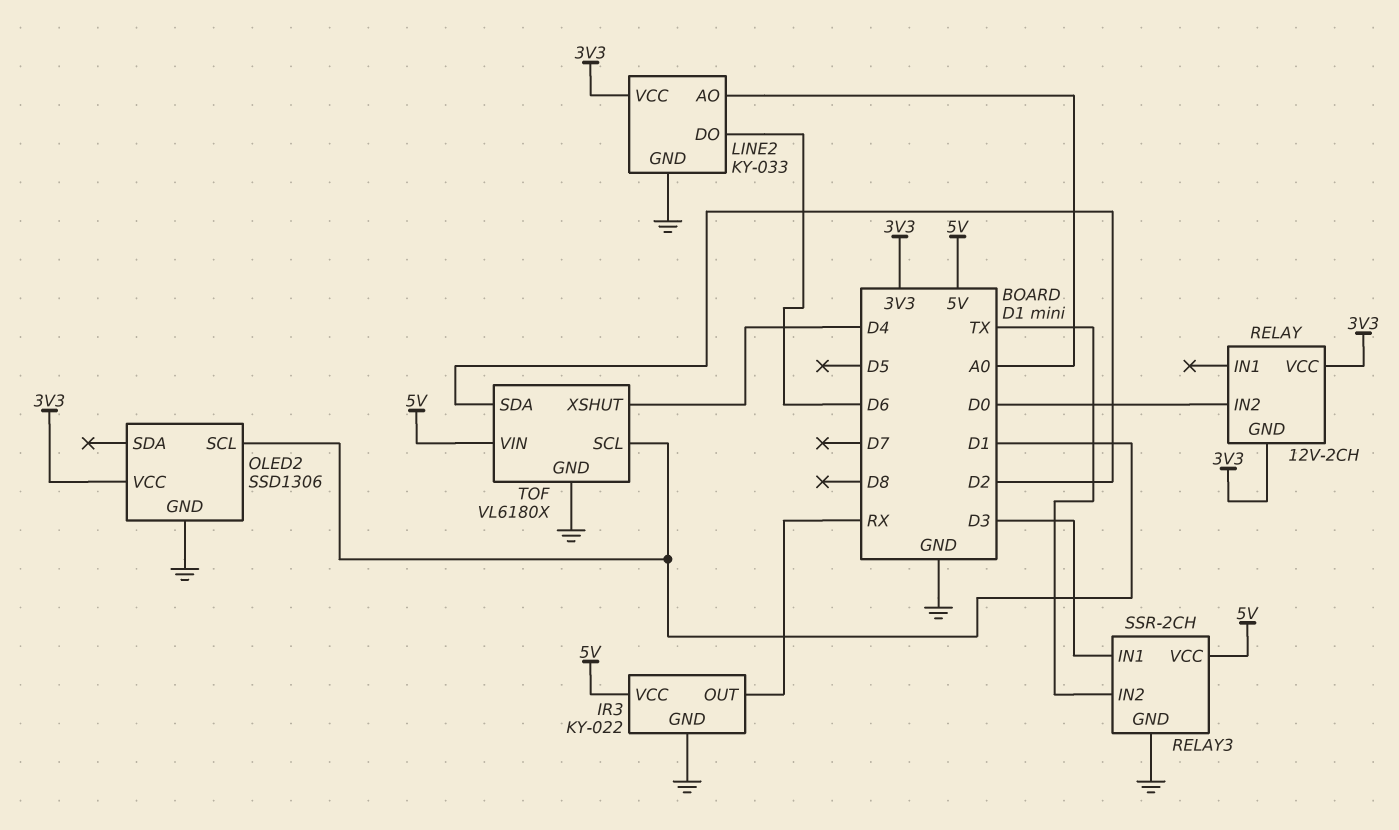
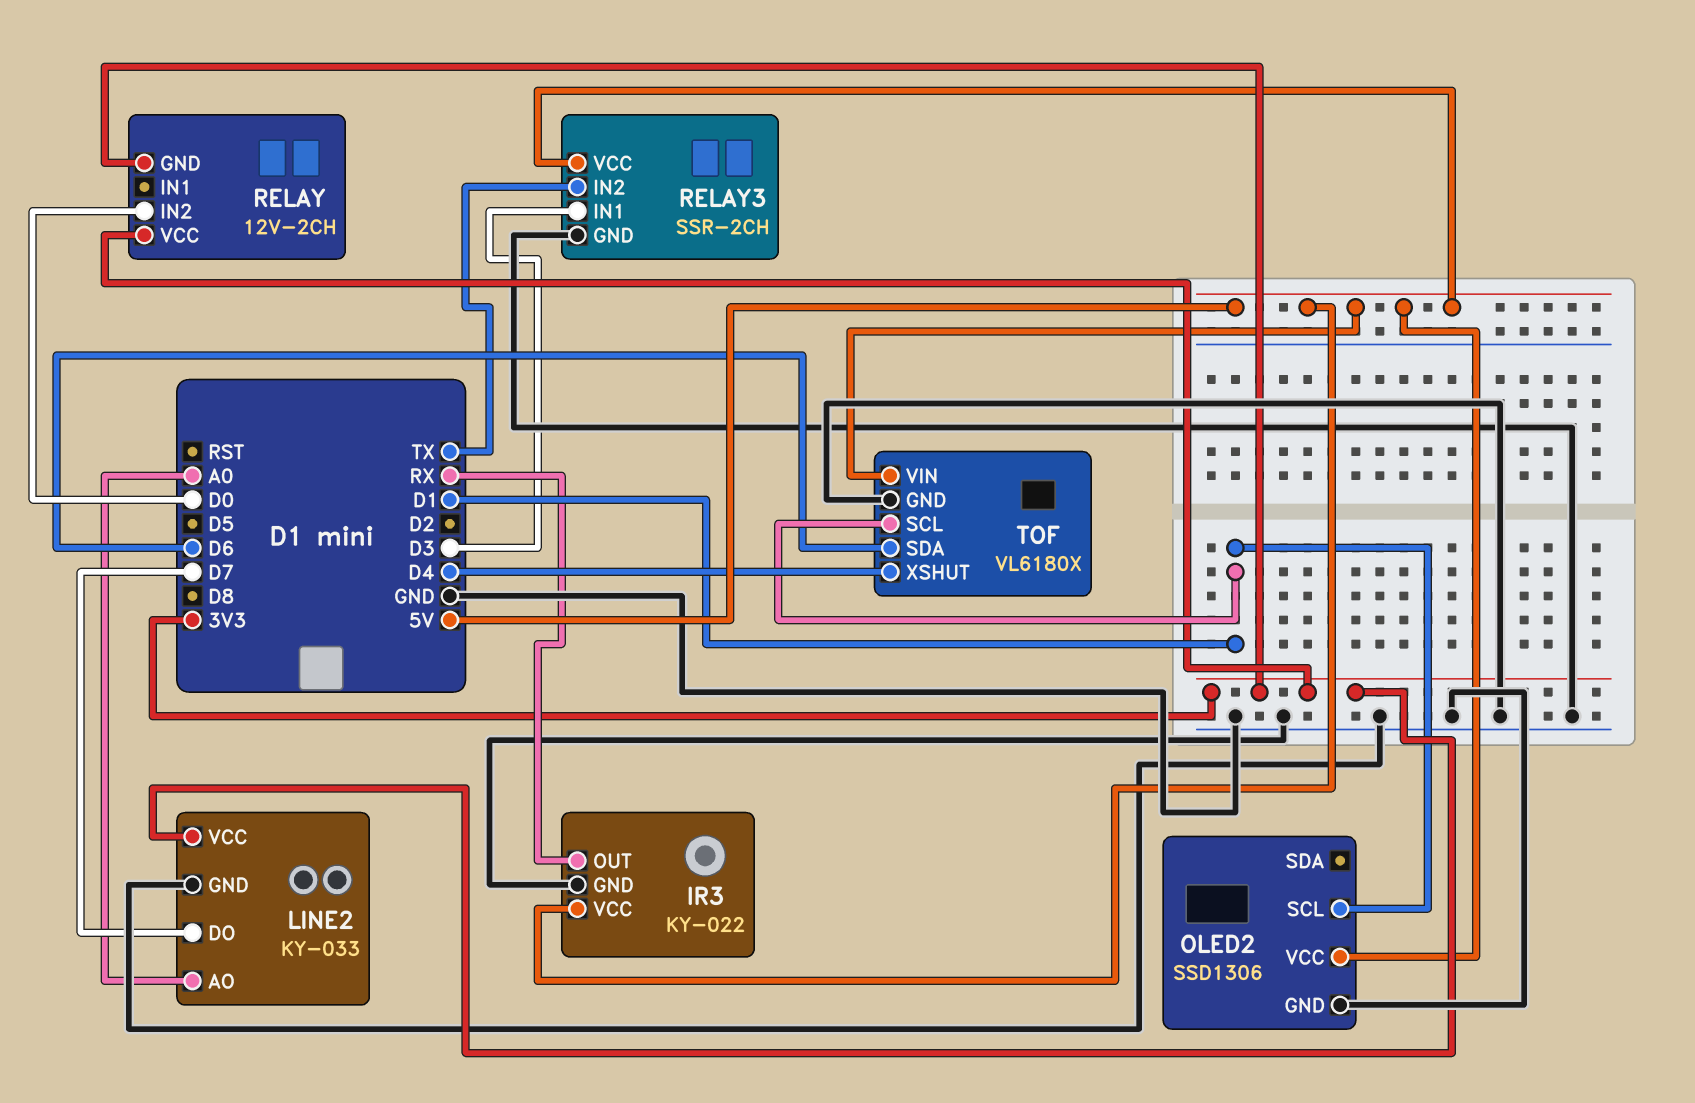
LINE2 pin DO: D6 -> D7
OLED2 pin VCC: 3V3 -> 5V
TOF pin SDA: D2 -> D6

